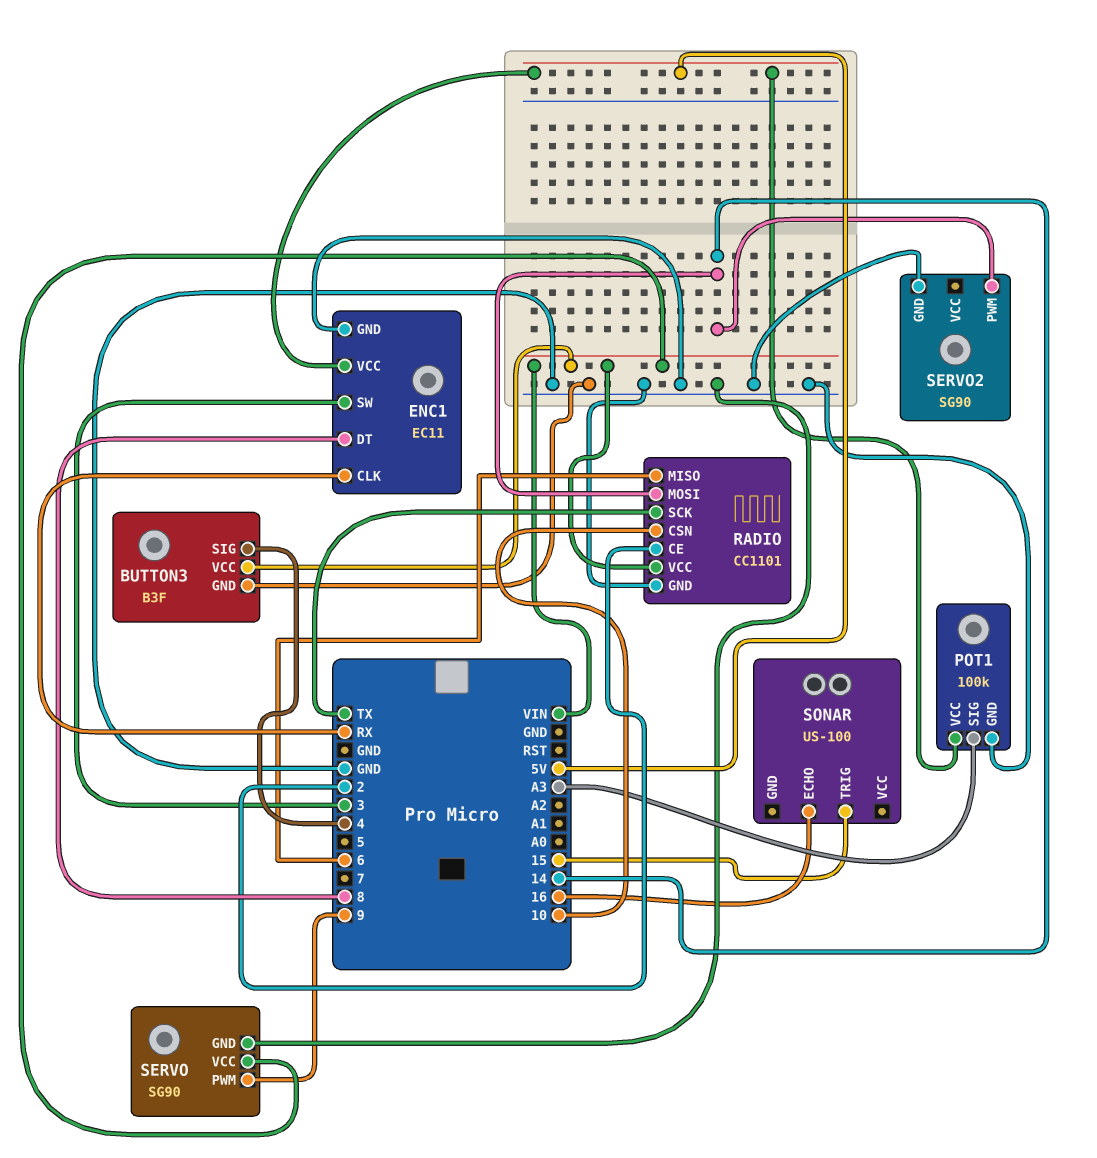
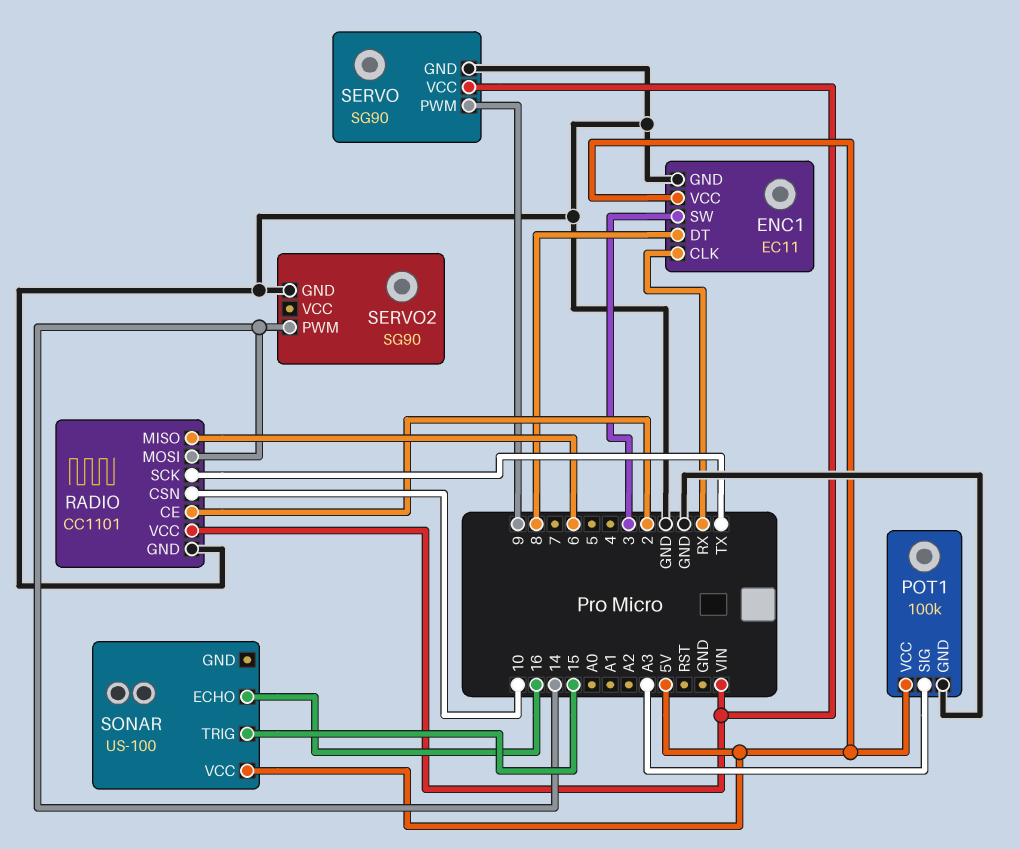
BUTTON3: B3F -> none
BUTTON3 pin GND: GND -> none
BUTTON3 pin SIG: 4 -> none
BUTTON3 pin VCC: VIN -> none
SONAR pin VCC: none -> 5V

